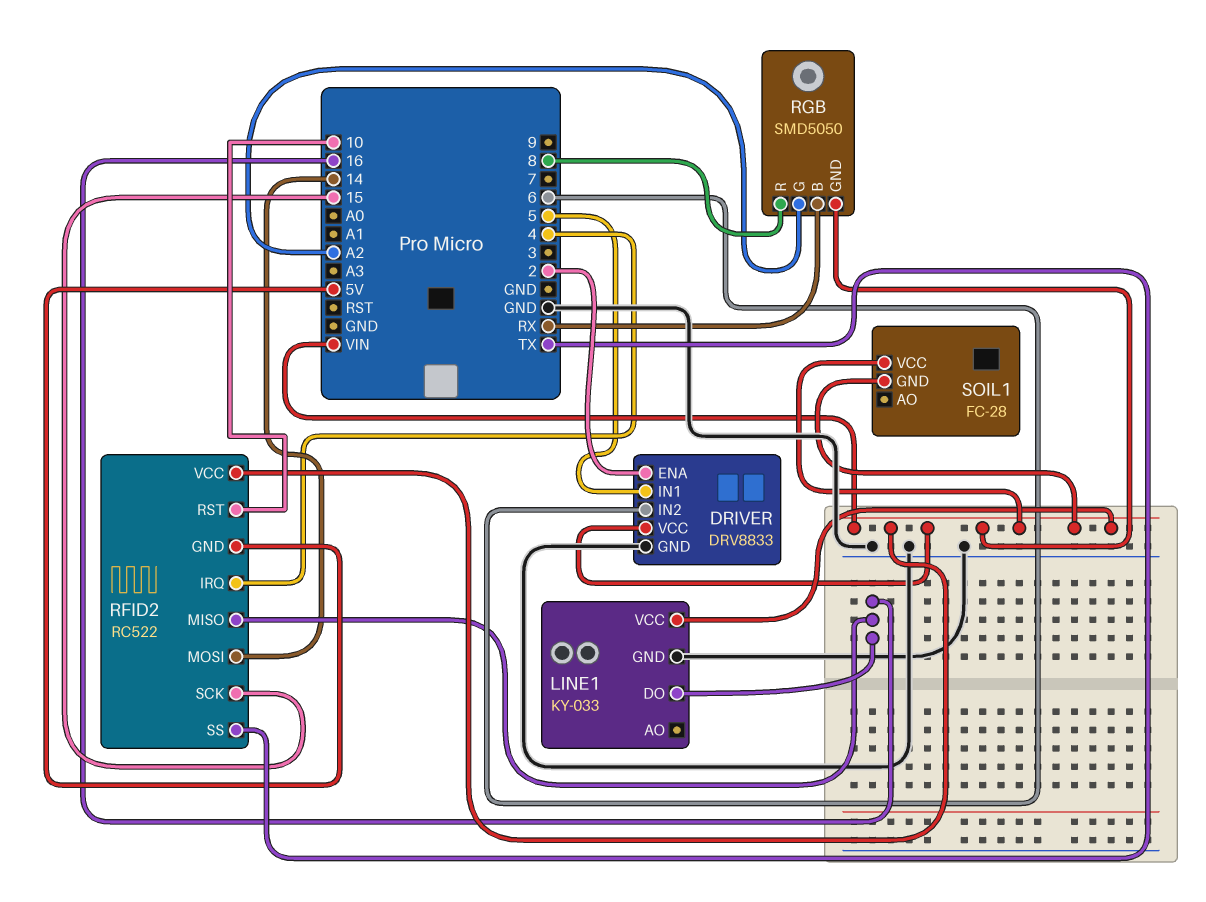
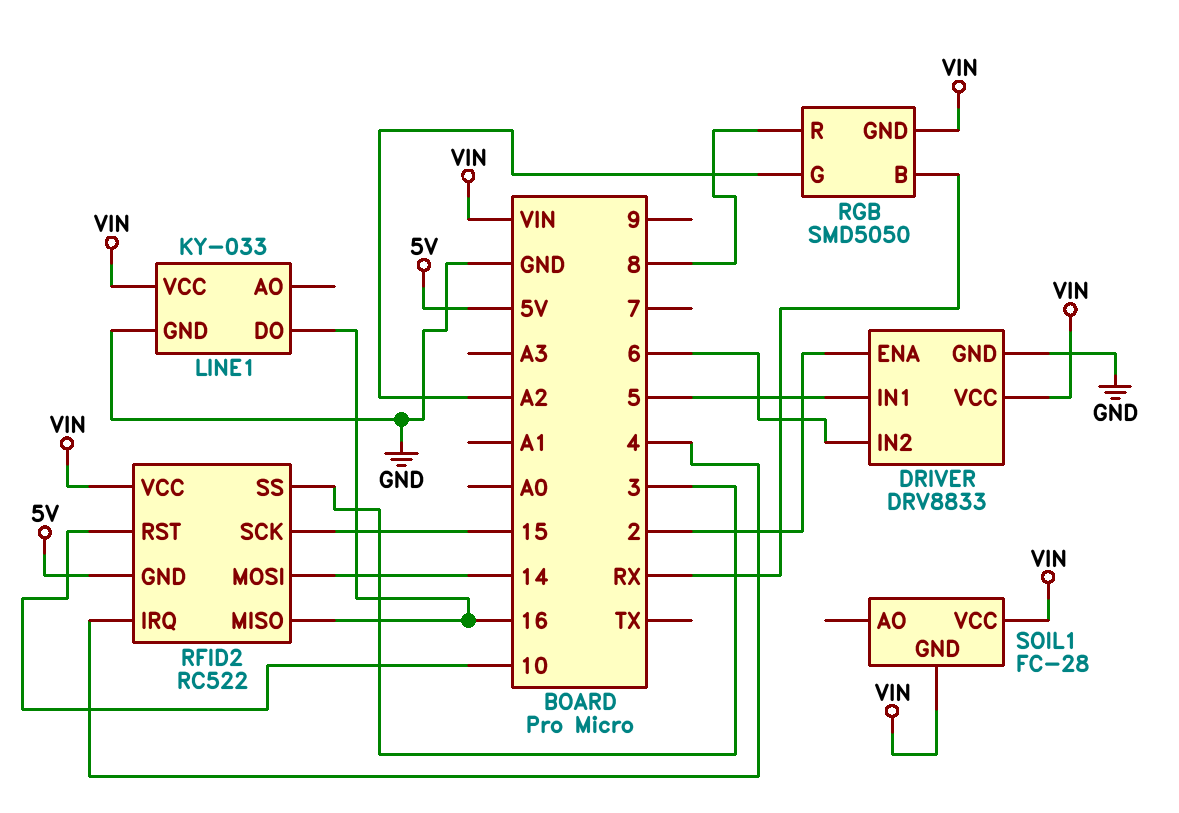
RFID2 pin SS: TX -> 3

